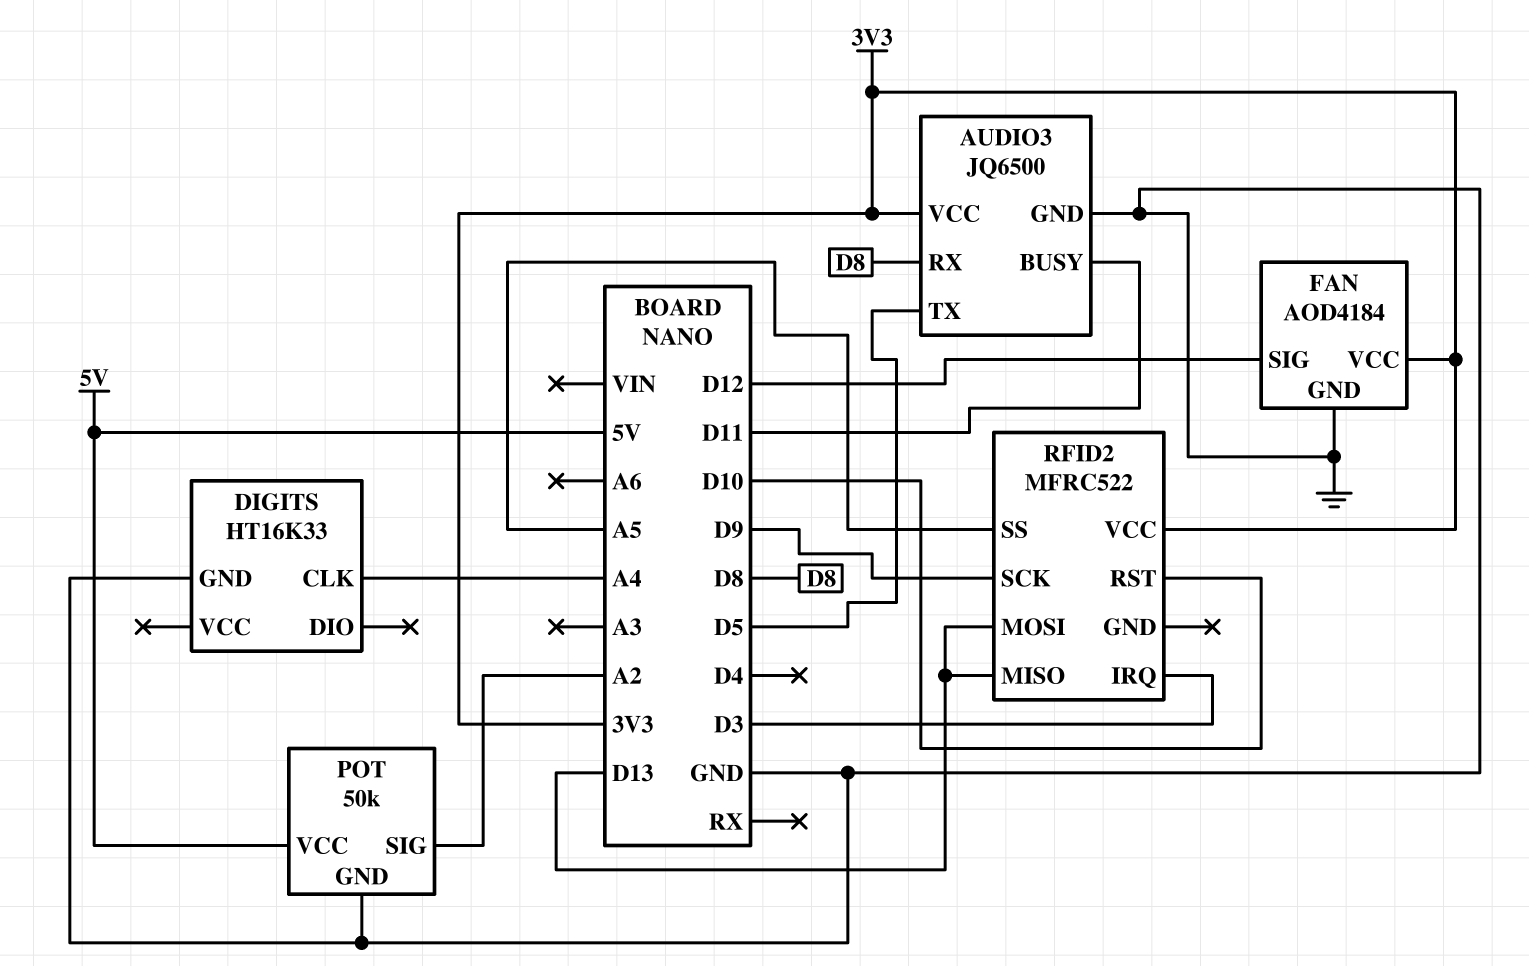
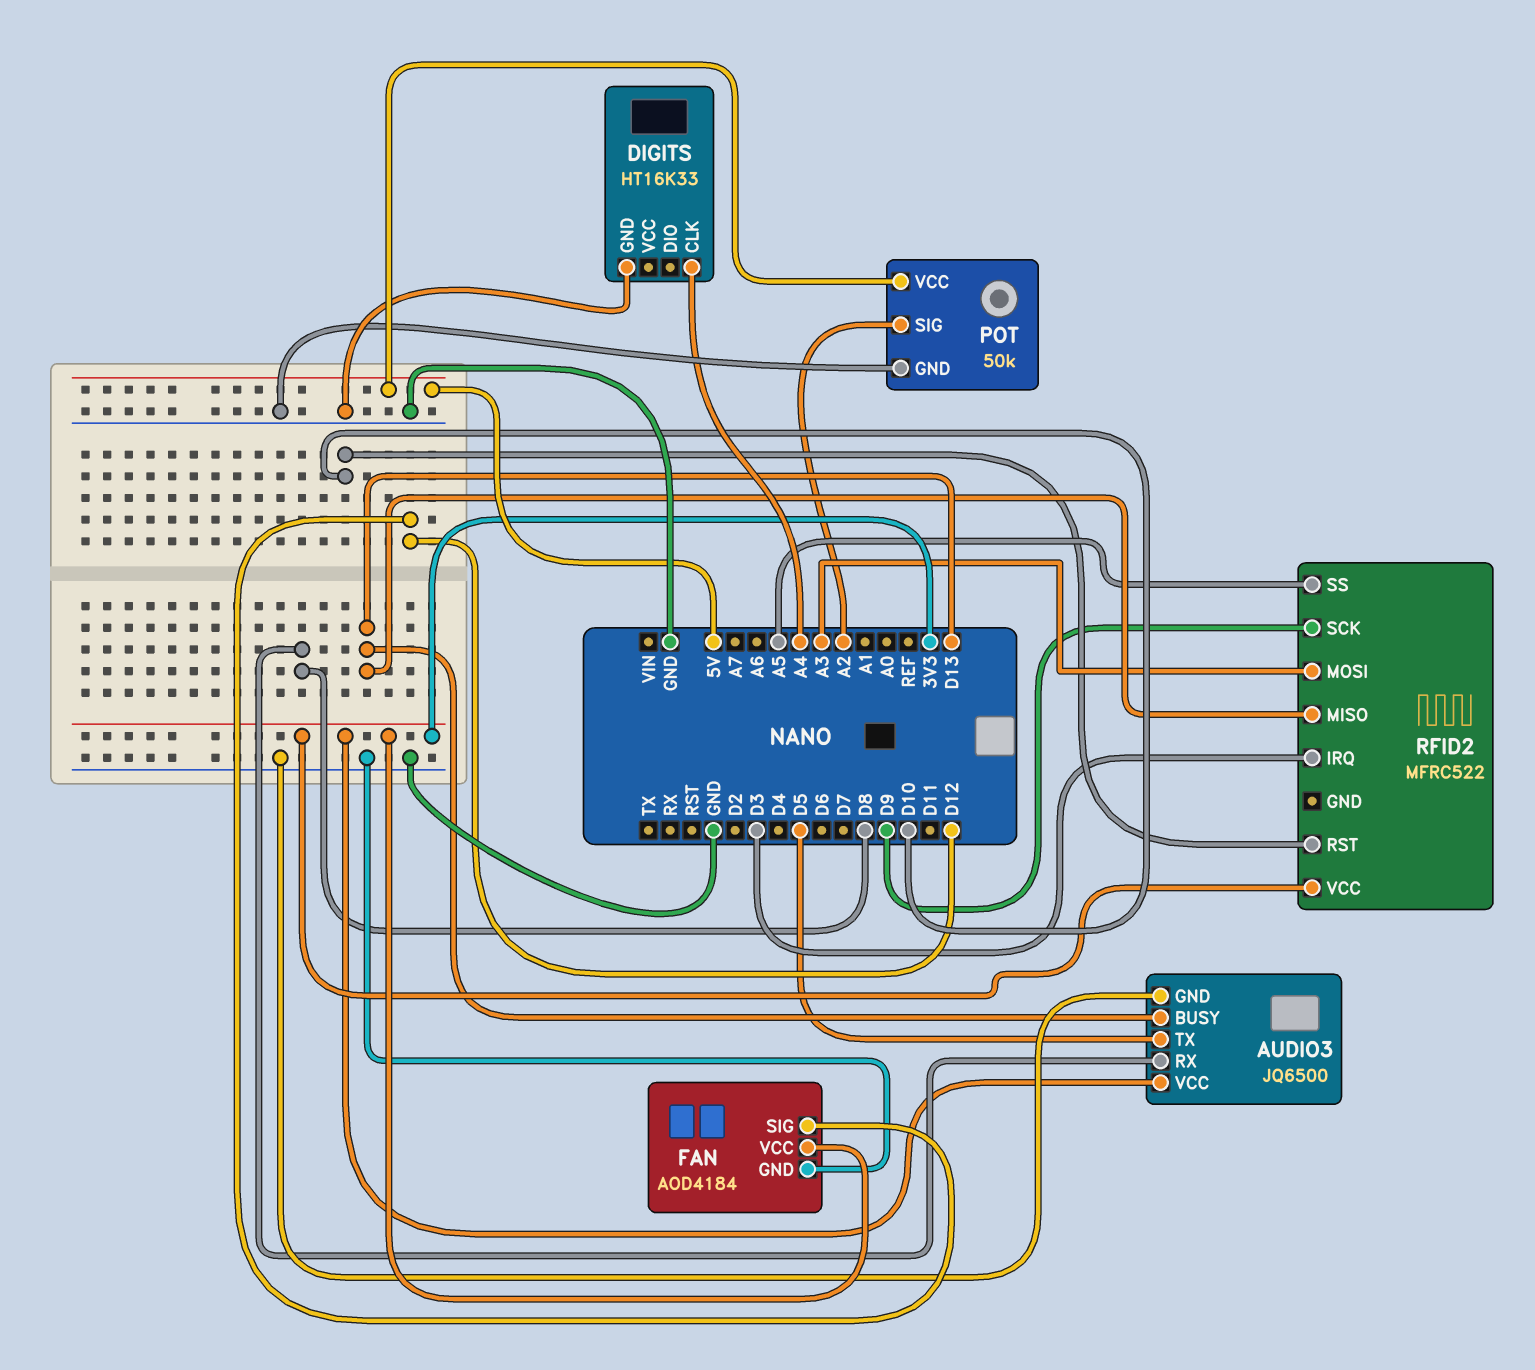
AUDIO3 pin BUSY: D11 -> D13
RFID2 pin MOSI: D13 -> A3

